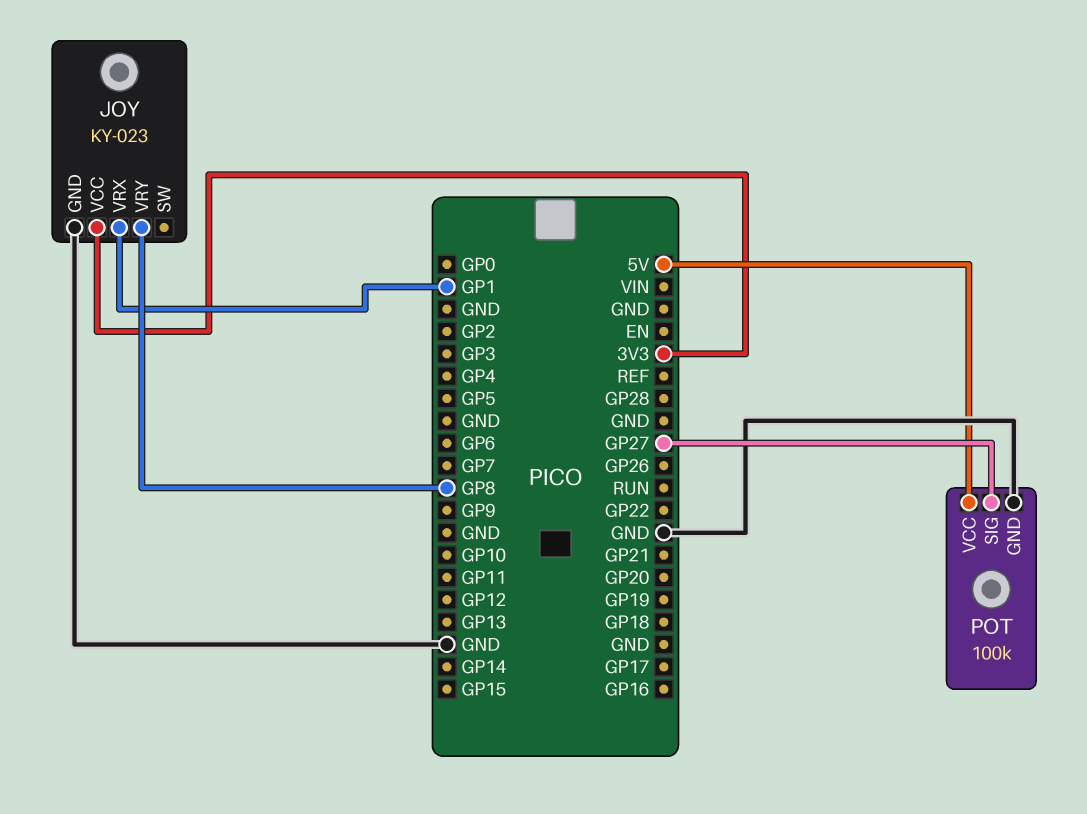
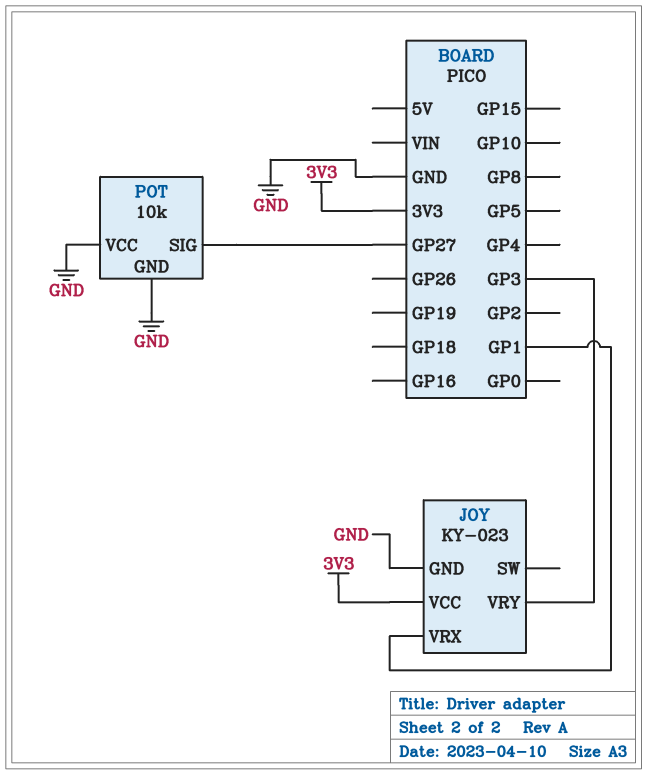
JOY pin VRY: GP8 -> GP3
POT: 100k -> 10k
POT pin VCC: 5V -> GND

